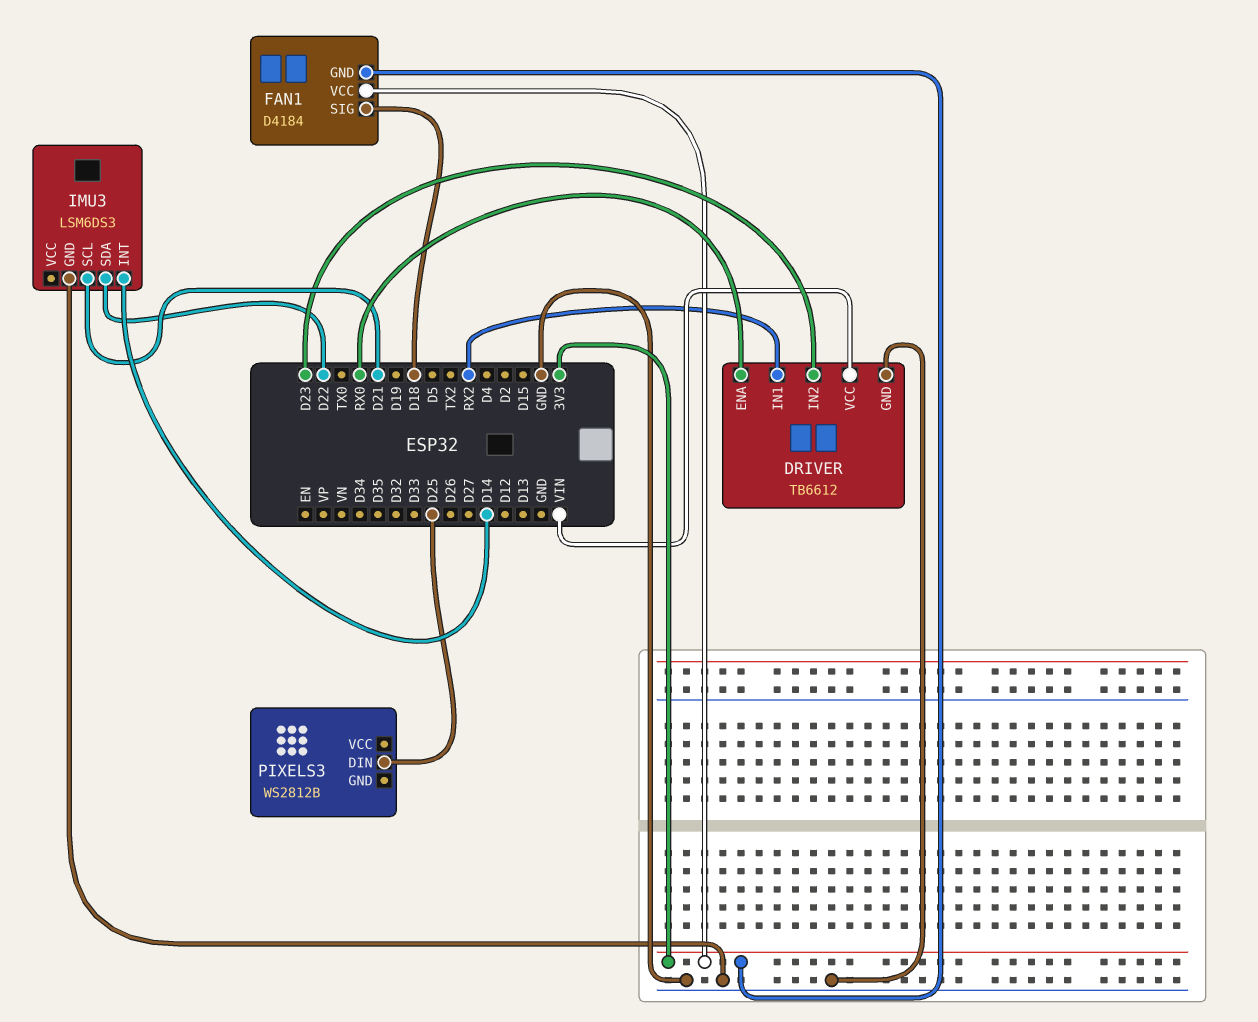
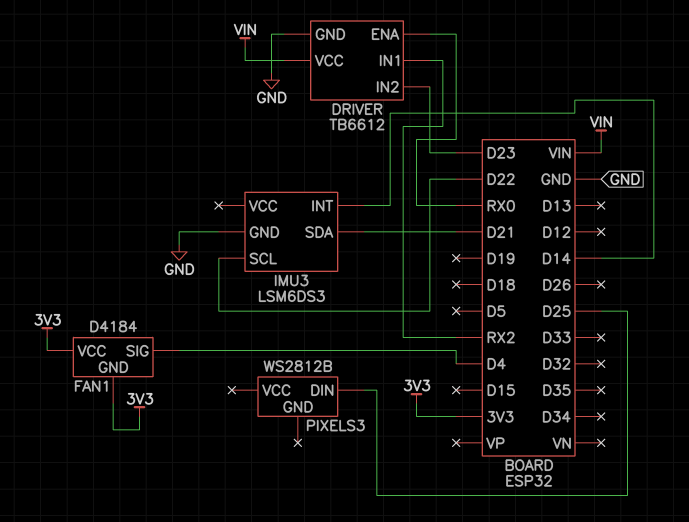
FAN1 pin SIG: D18 -> D4
IMU3 pin SCL: D21 -> D22
IMU3 pin SDA: D22 -> D21

